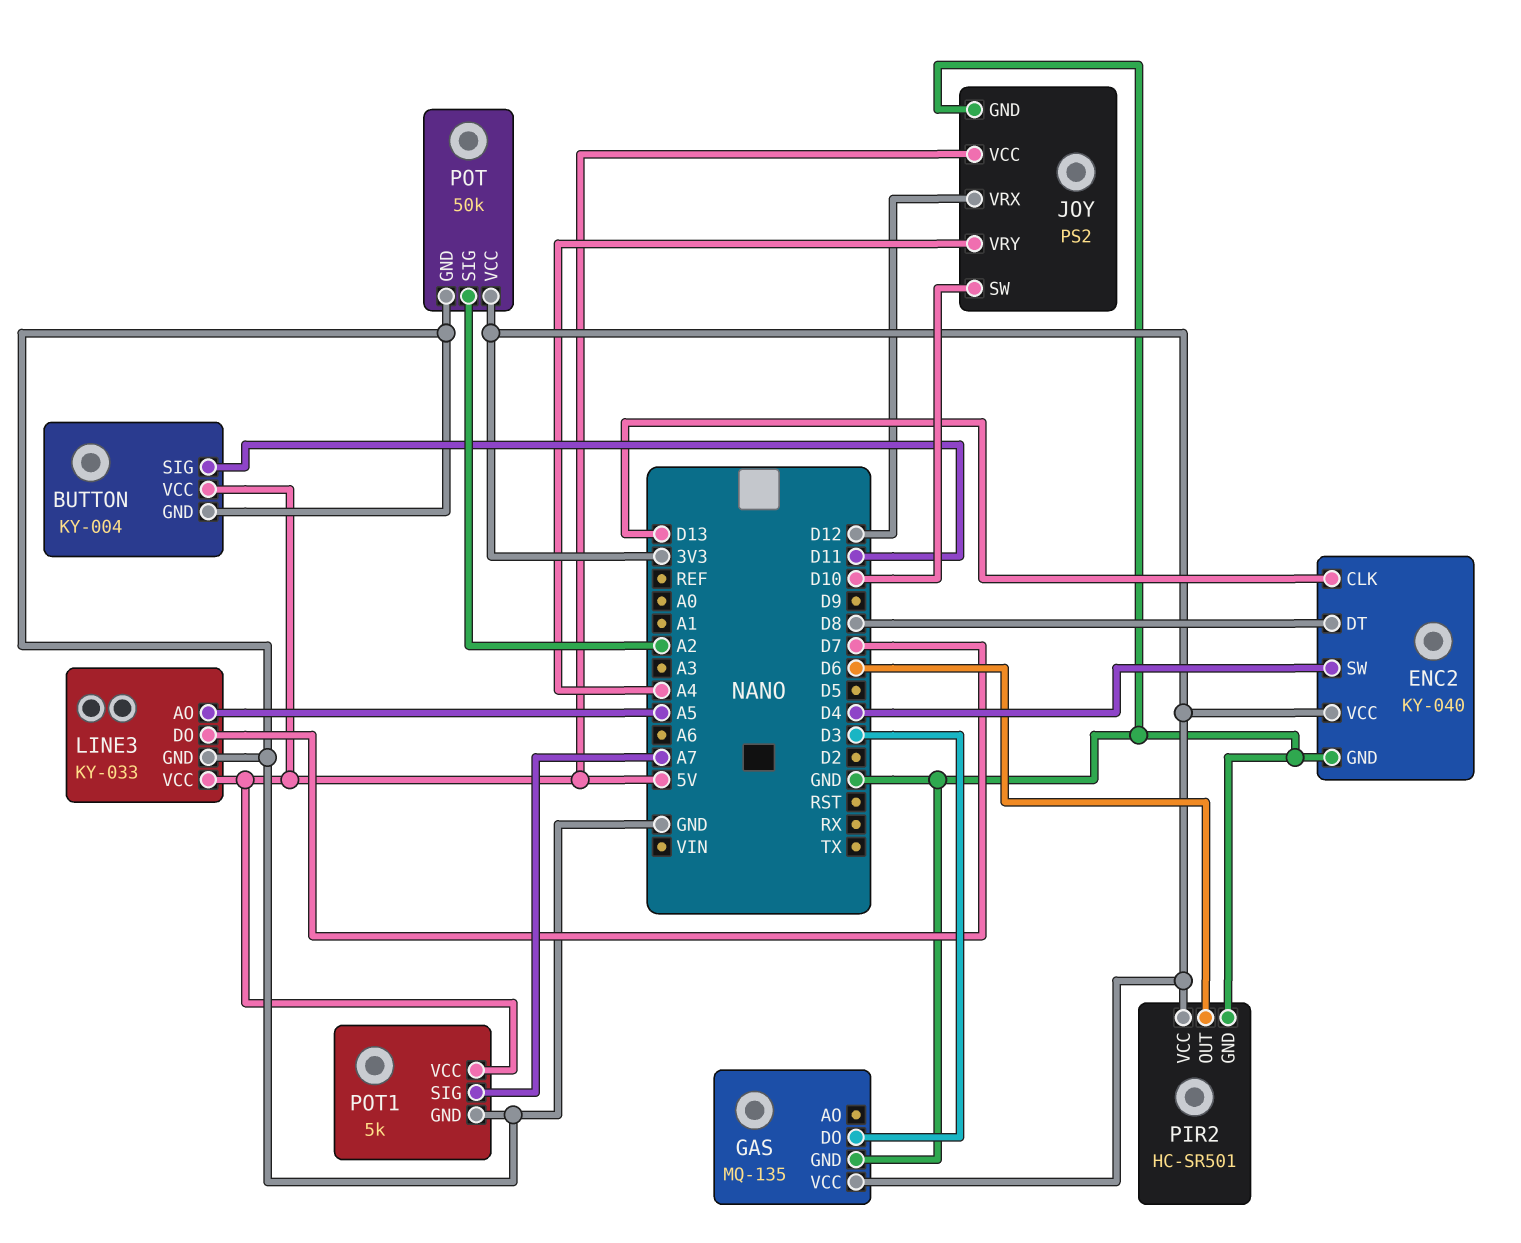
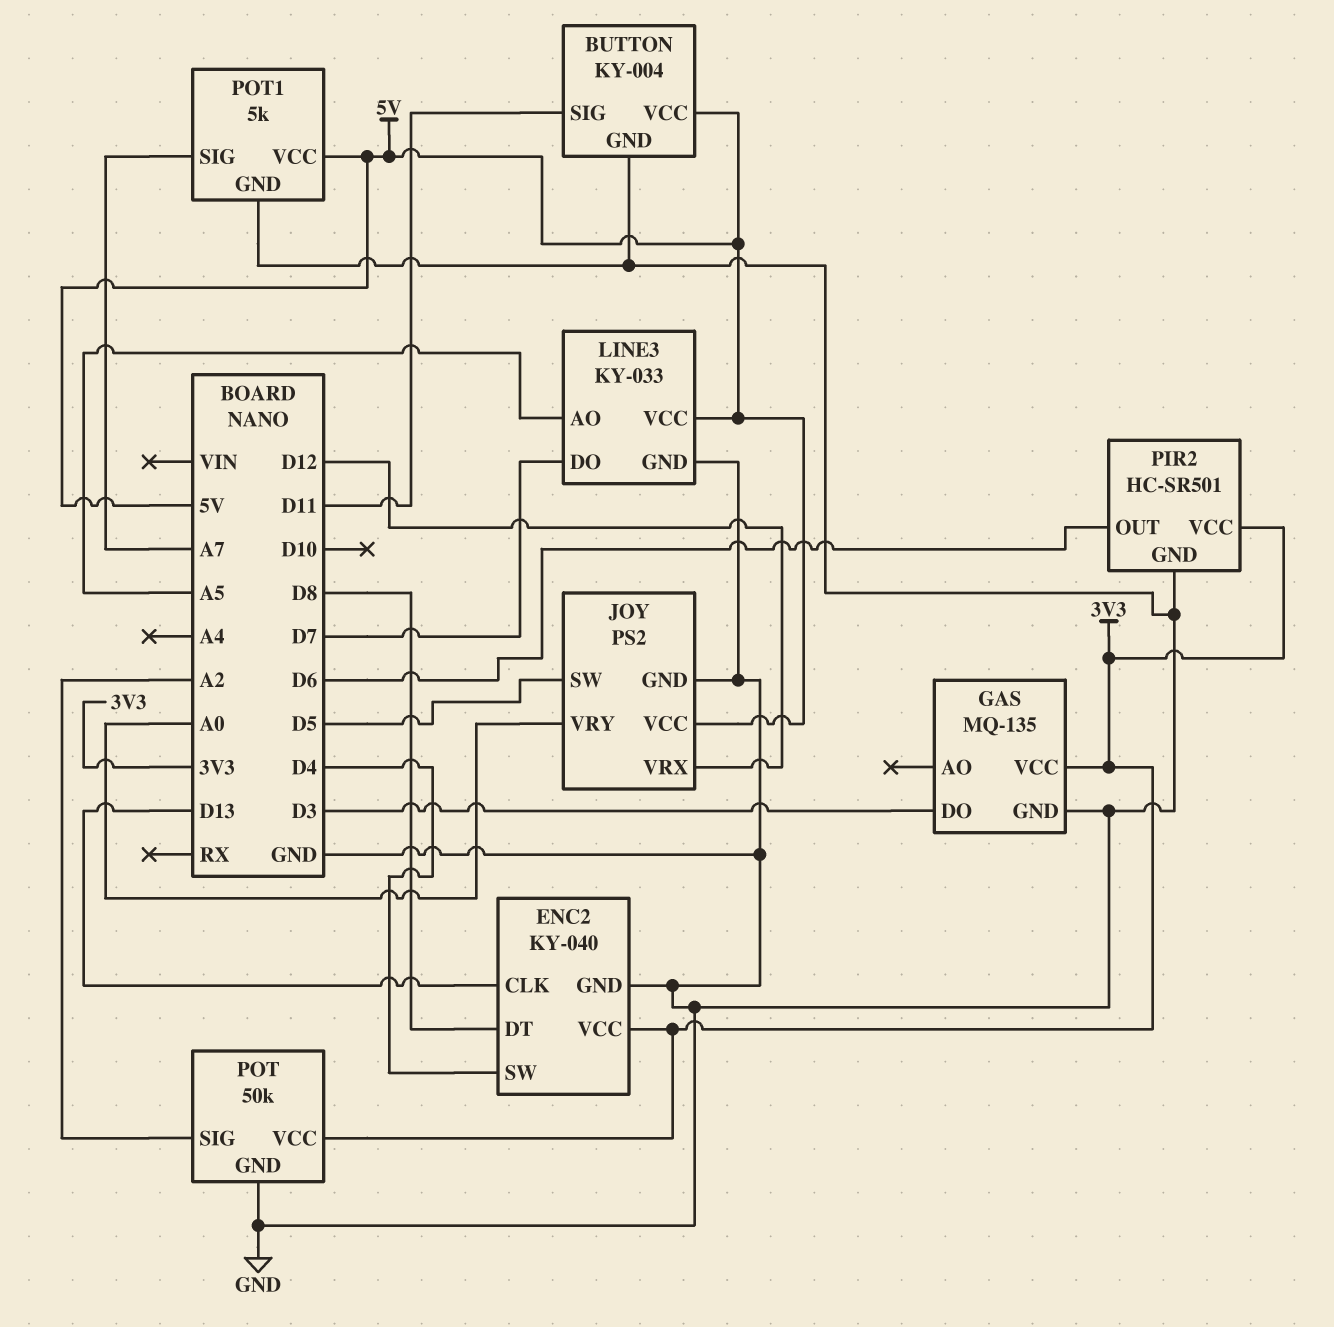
JOY pin SW: D10 -> D5
JOY pin VRY: A4 -> A0

